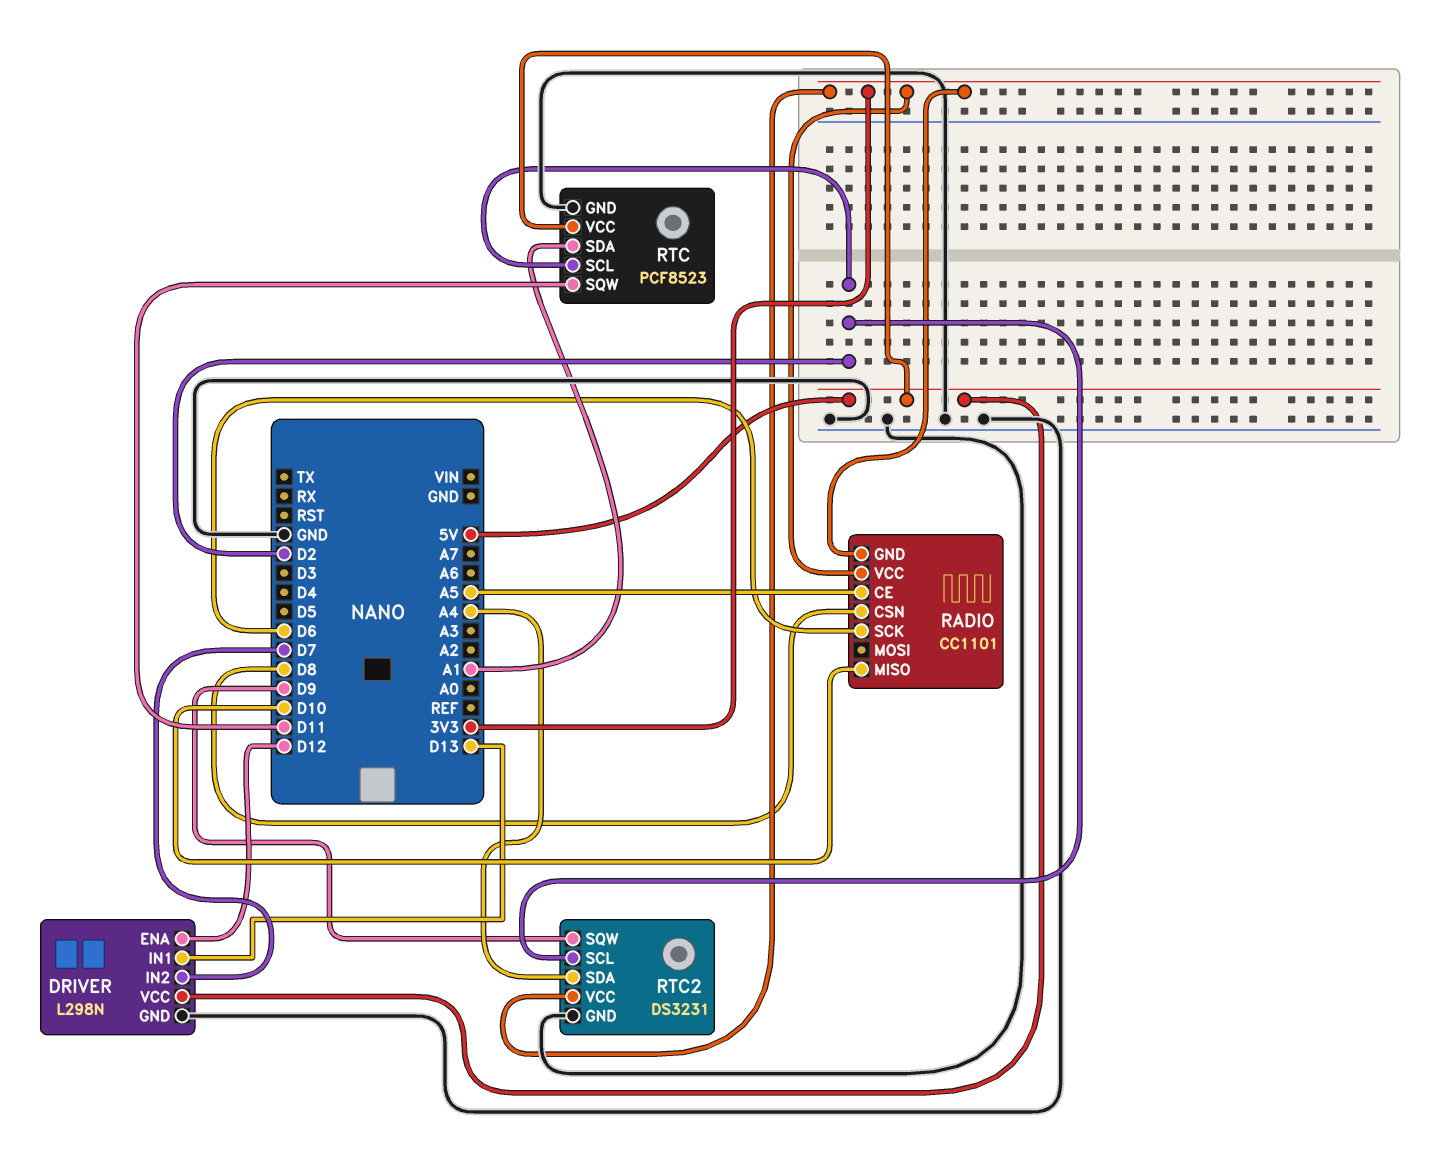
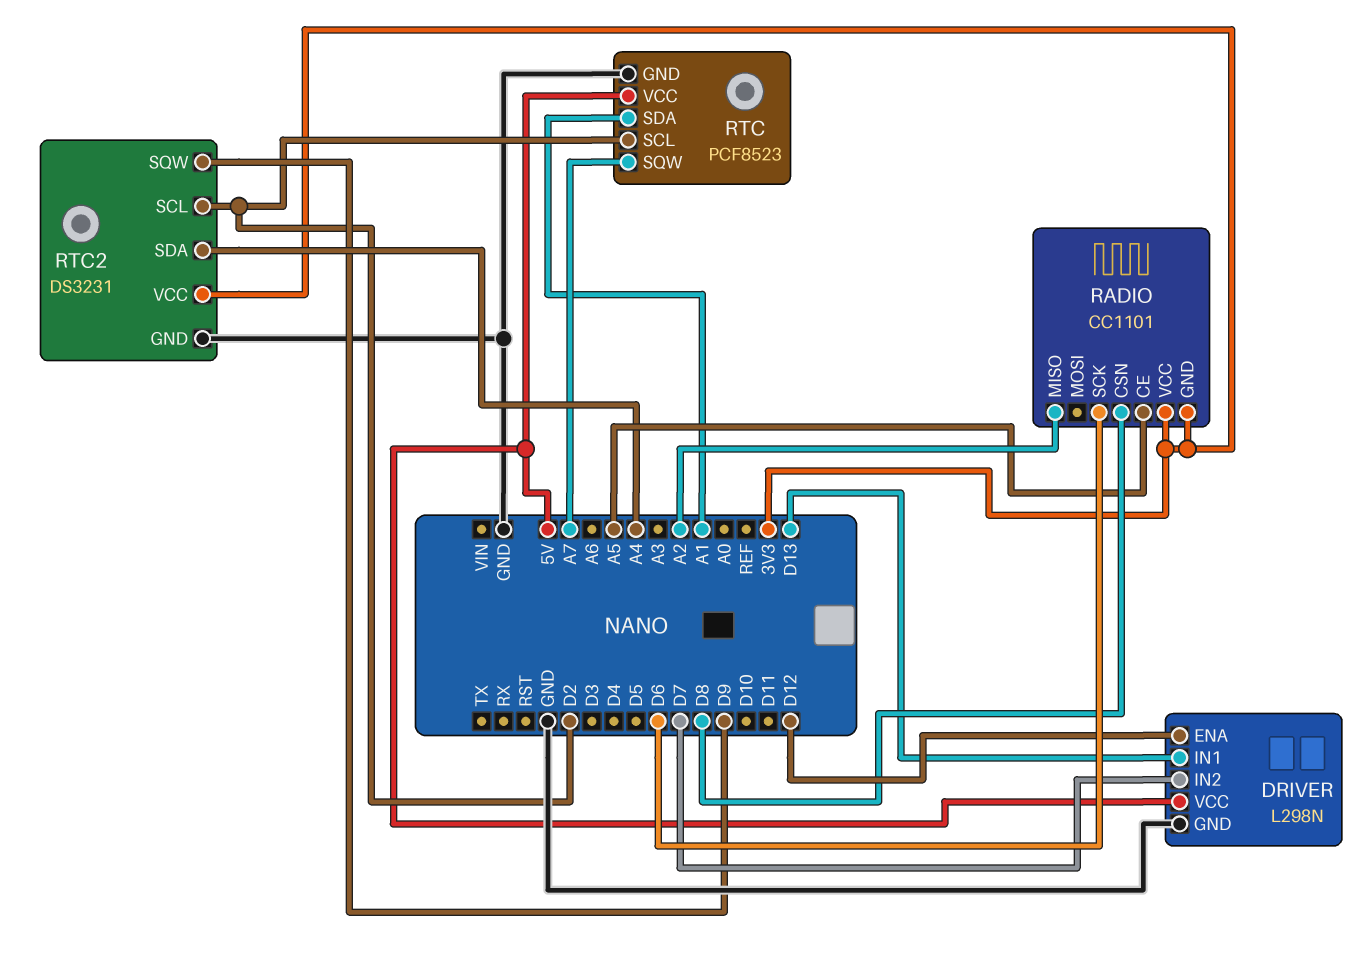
RADIO pin MISO: D10 -> A2
RTC pin SQW: D11 -> A7

